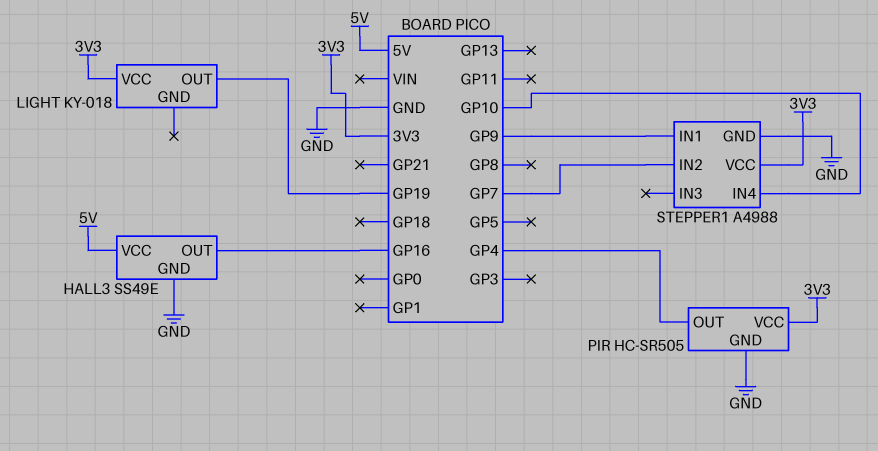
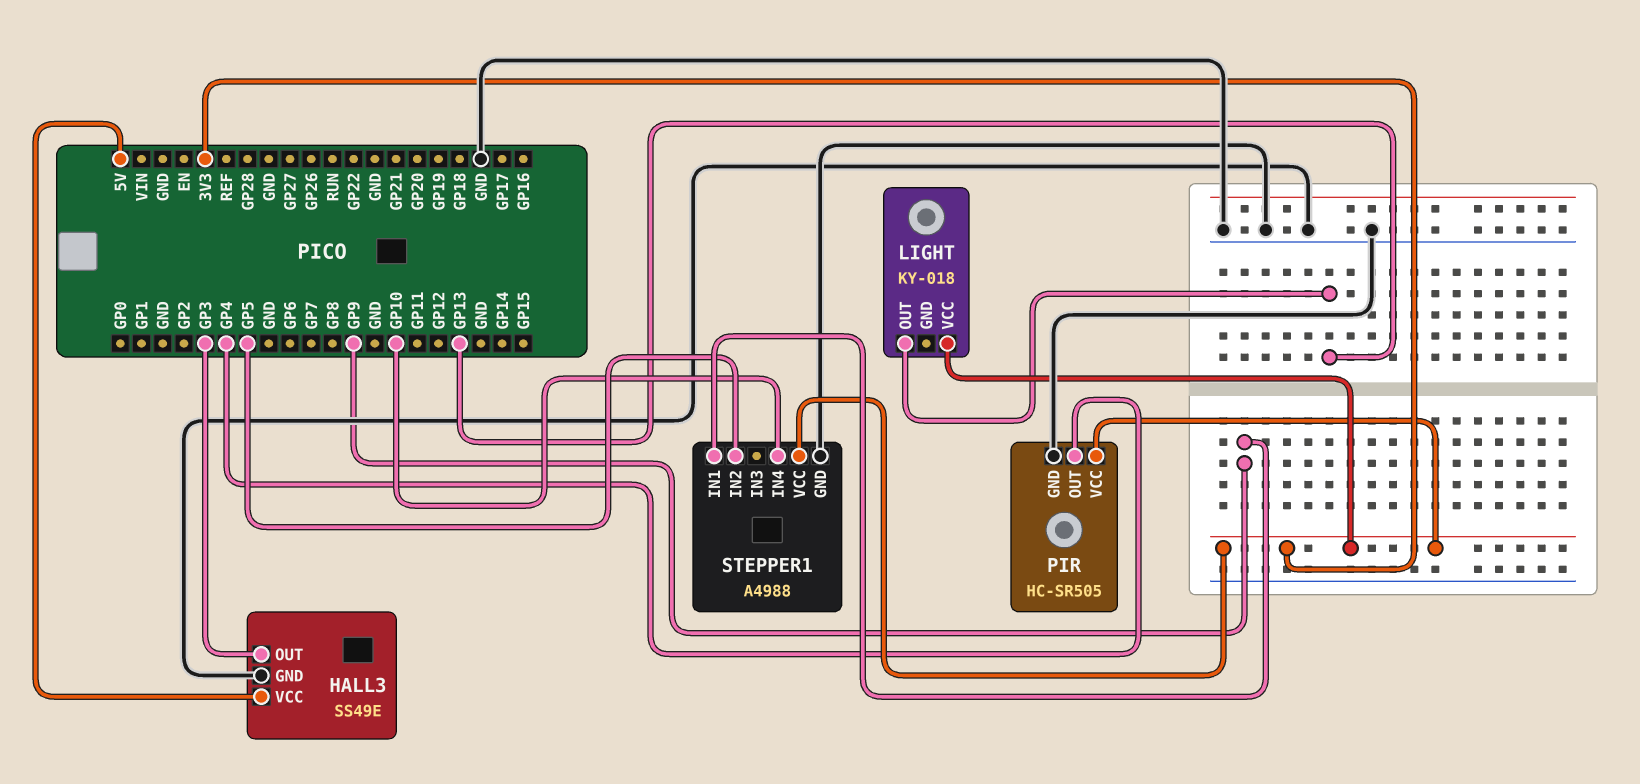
HALL3 pin OUT: GP16 -> GP3
LIGHT pin OUT: GP19 -> GP13
STEPPER1 pin IN2: GP7 -> GP5

